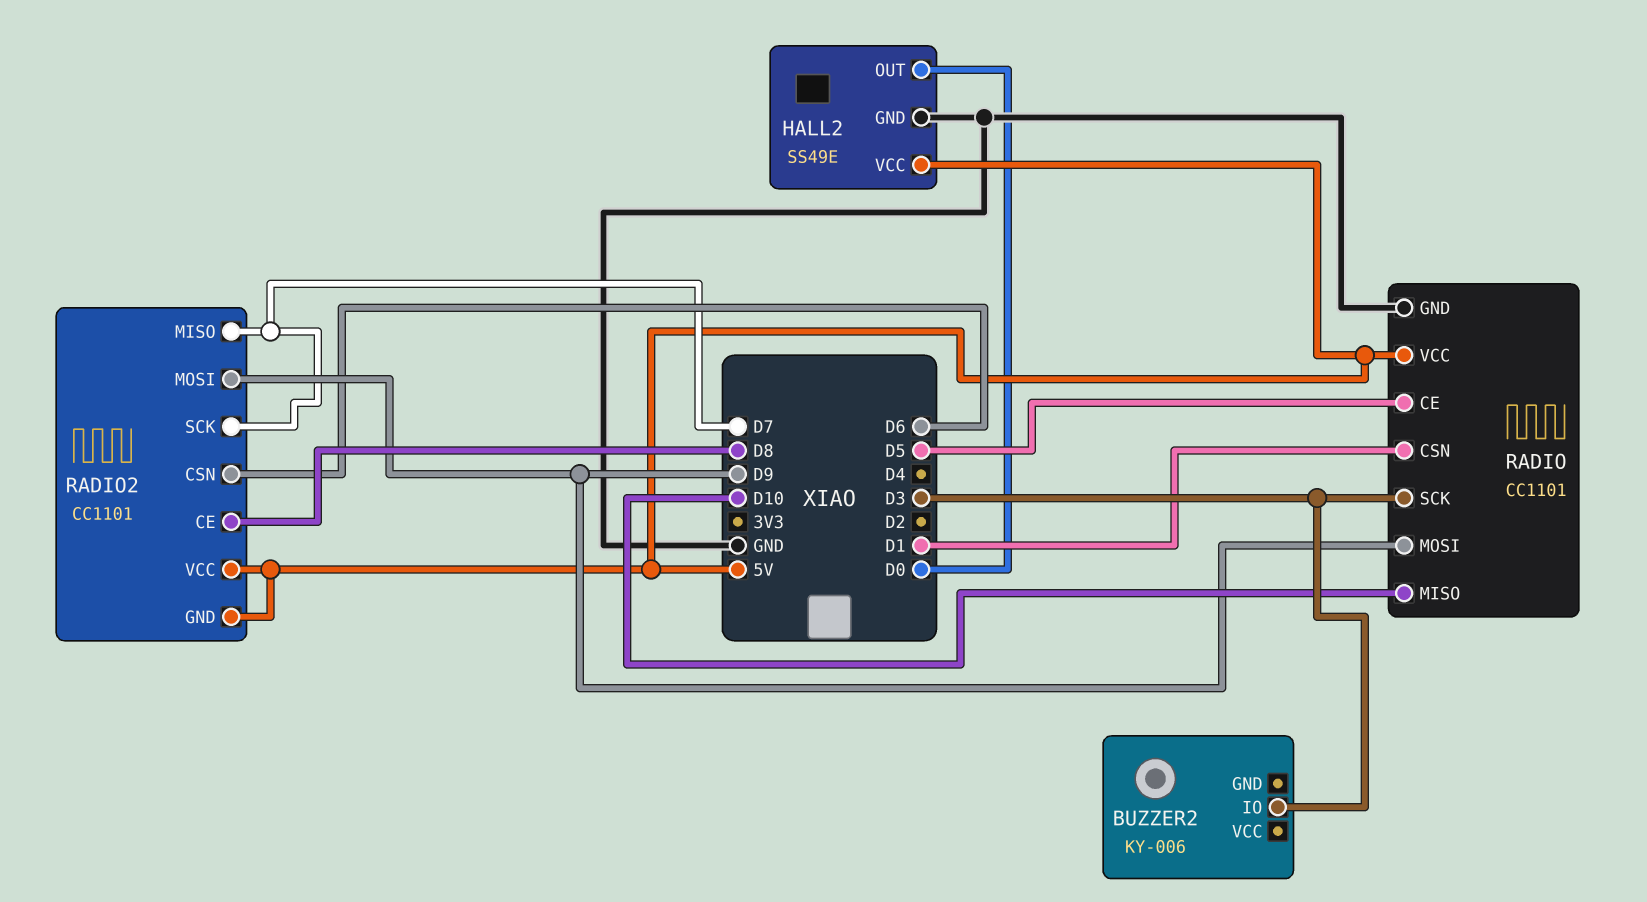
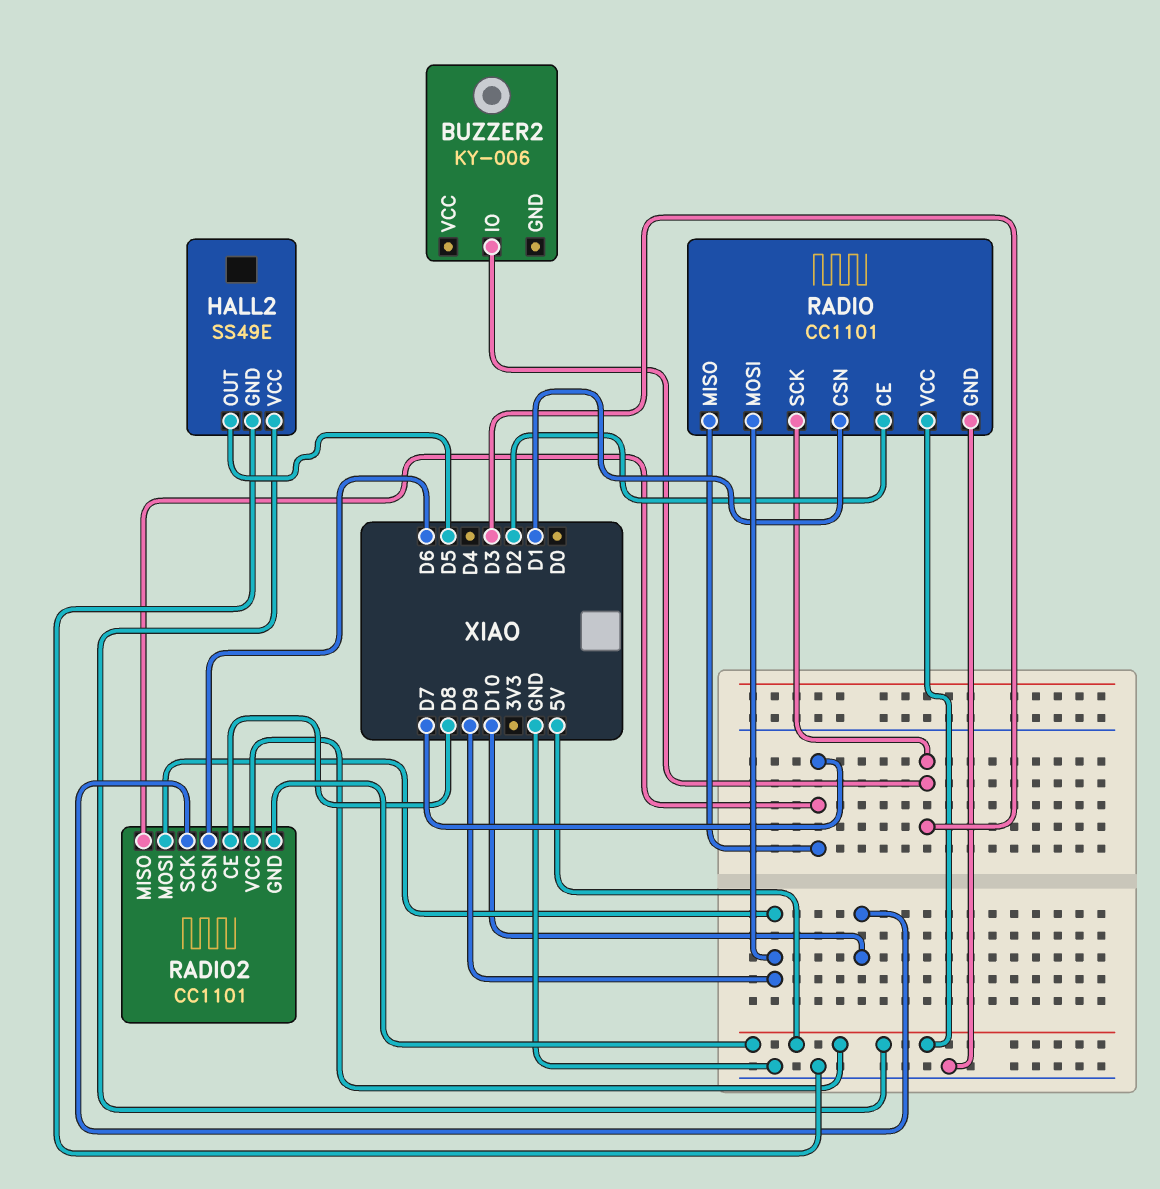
HALL2 pin OUT: D0 -> D5
RADIO pin CE: D5 -> D2
RADIO pin MISO: D10 -> D7
RADIO2 pin SCK: D7 -> D10

